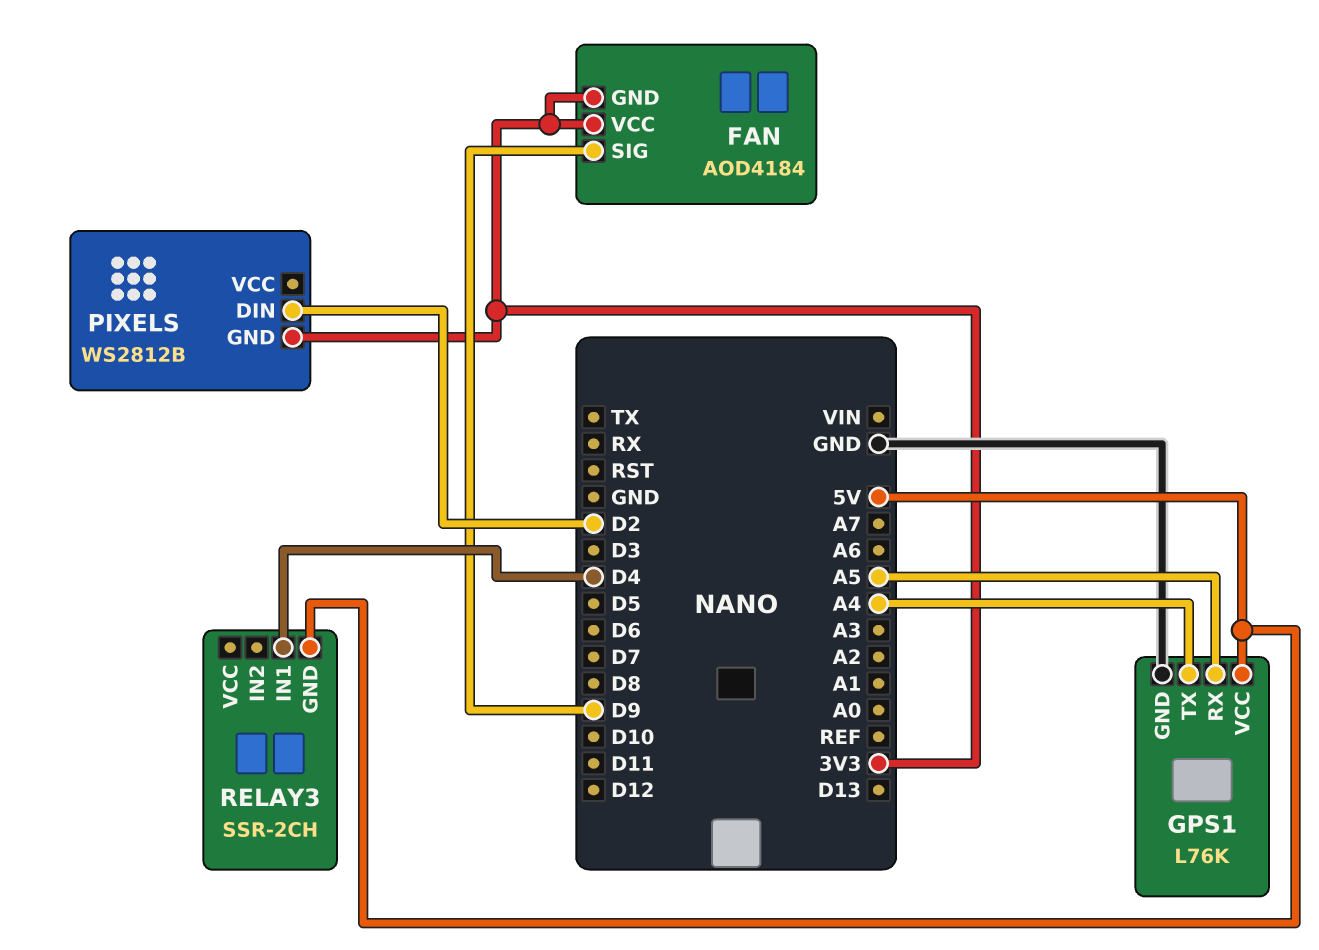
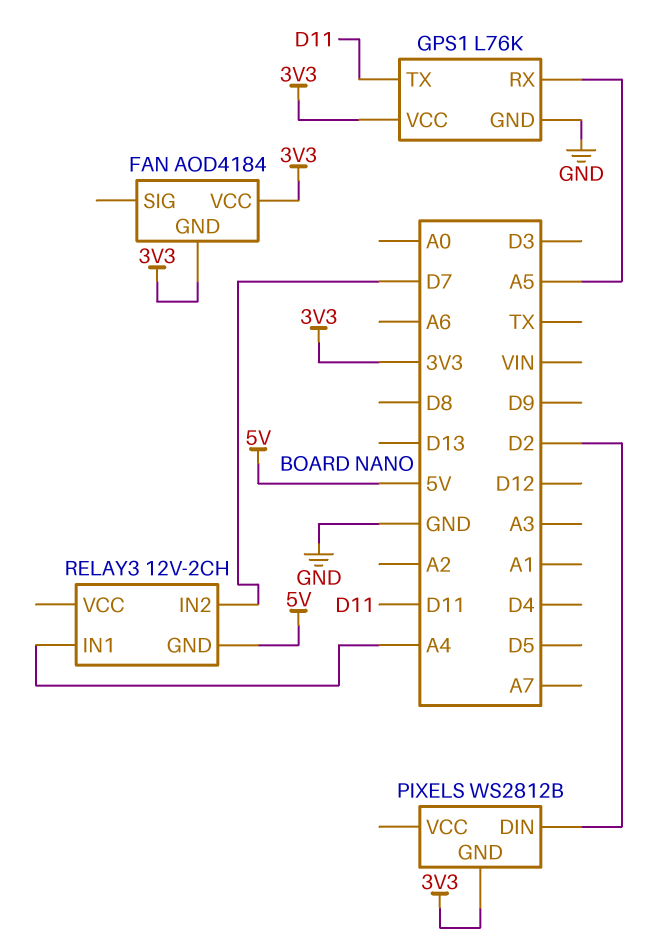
FAN pin SIG: D9 -> none
GPS1 pin TX: A4 -> D11
GPS1 pin VCC: 5V -> 3V3
RELAY3: SSR-2CH -> 12V-2CH
RELAY3 pin IN1: D4 -> A4
RELAY3 pin IN2: none -> D7

